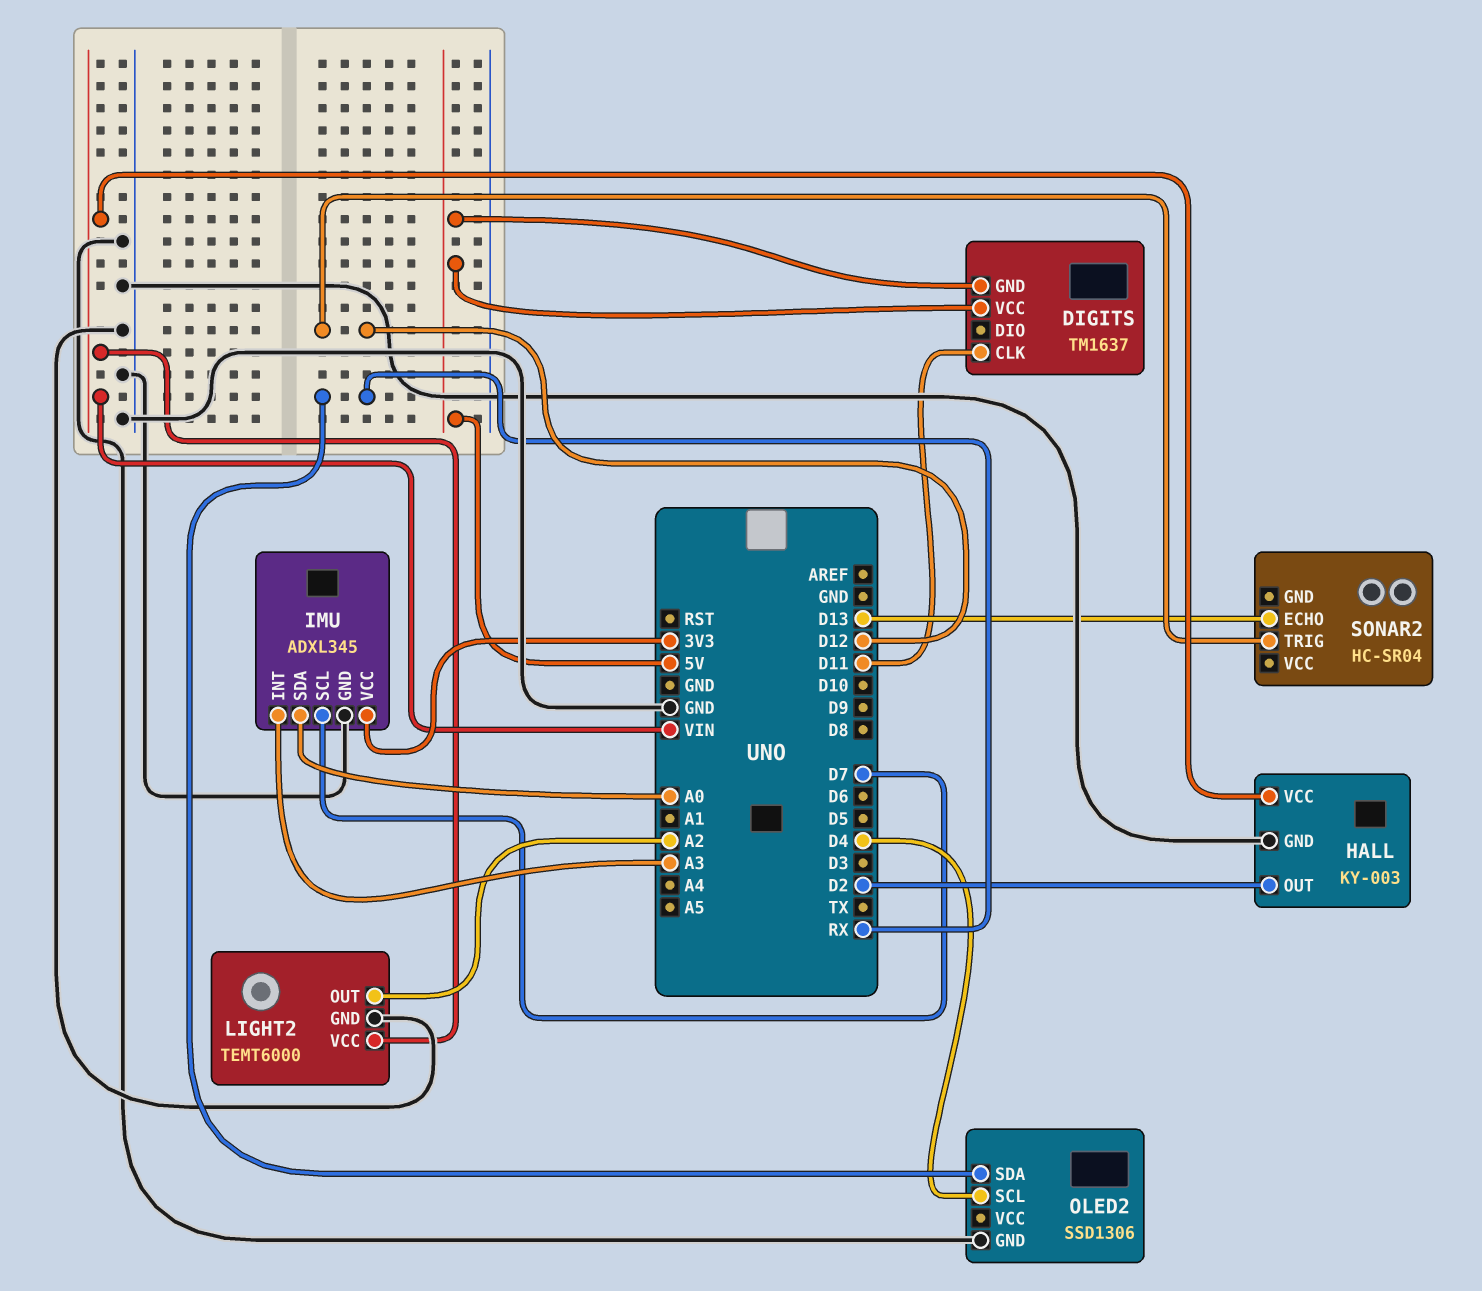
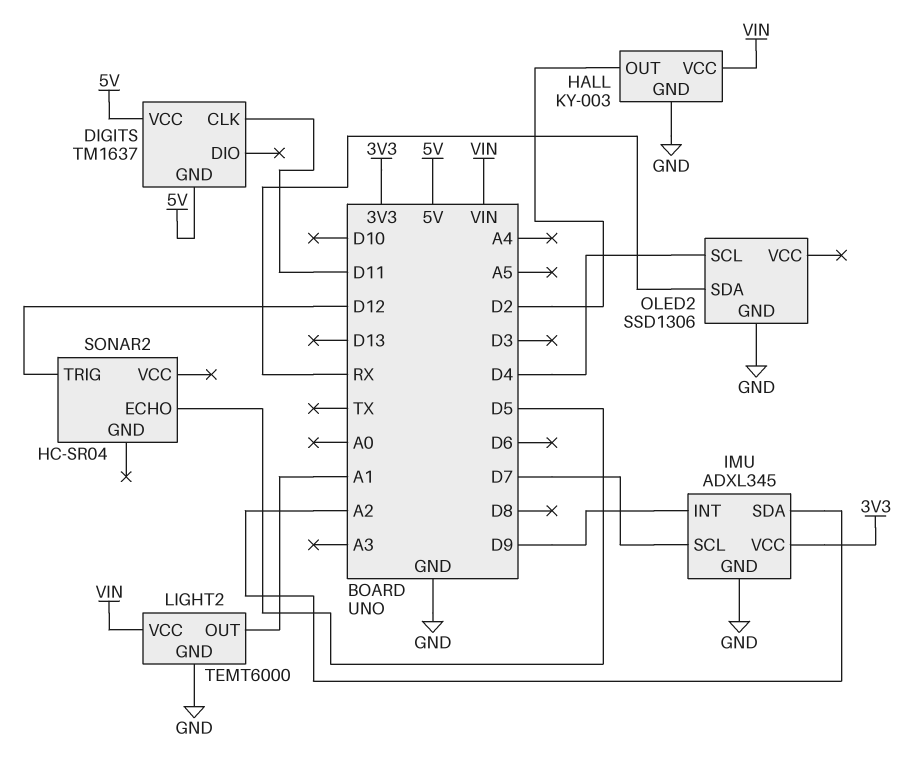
IMU pin INT: A3 -> D9
IMU pin SDA: A0 -> A2
LIGHT2 pin OUT: A2 -> A1
SONAR2 pin ECHO: D13 -> D5

